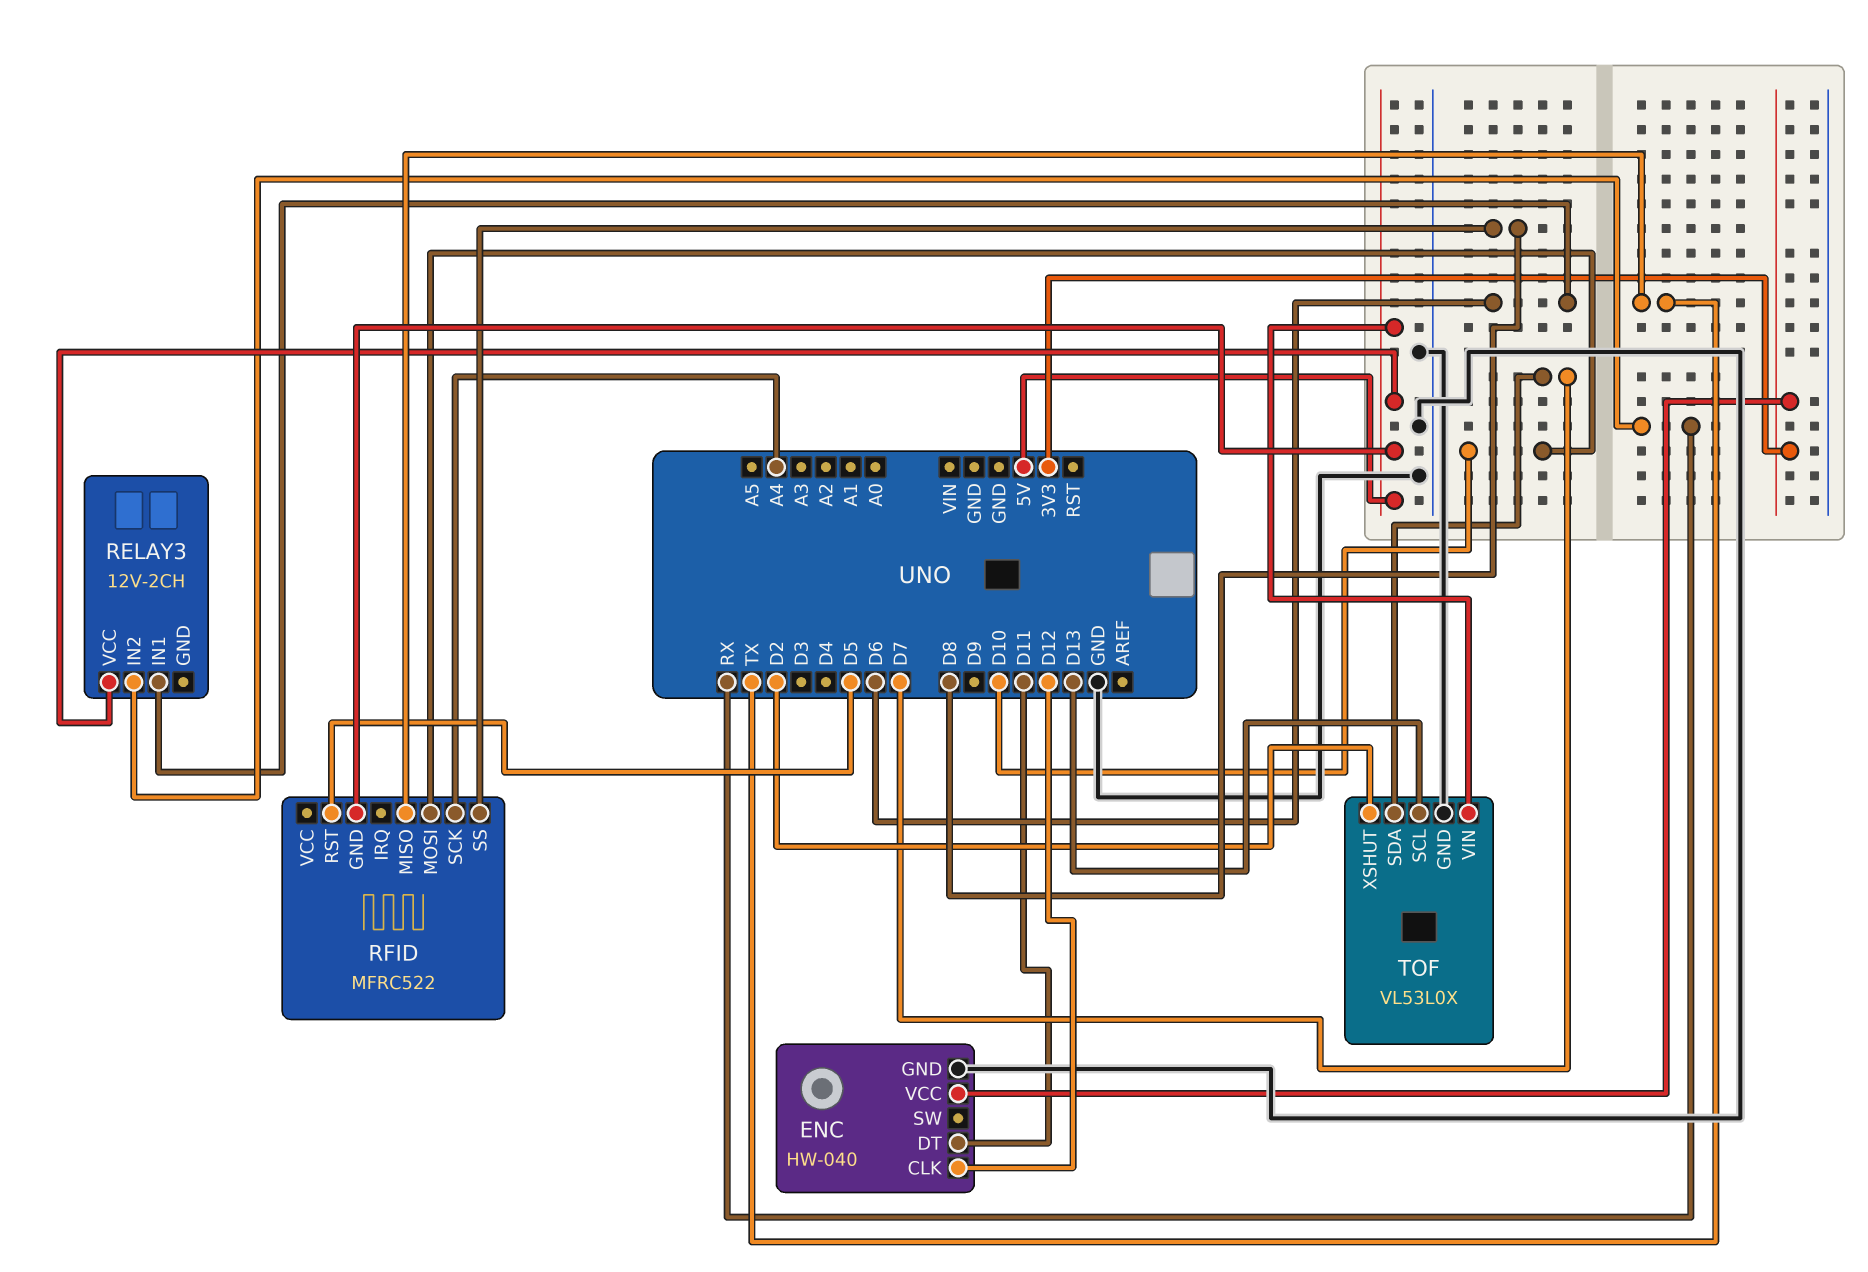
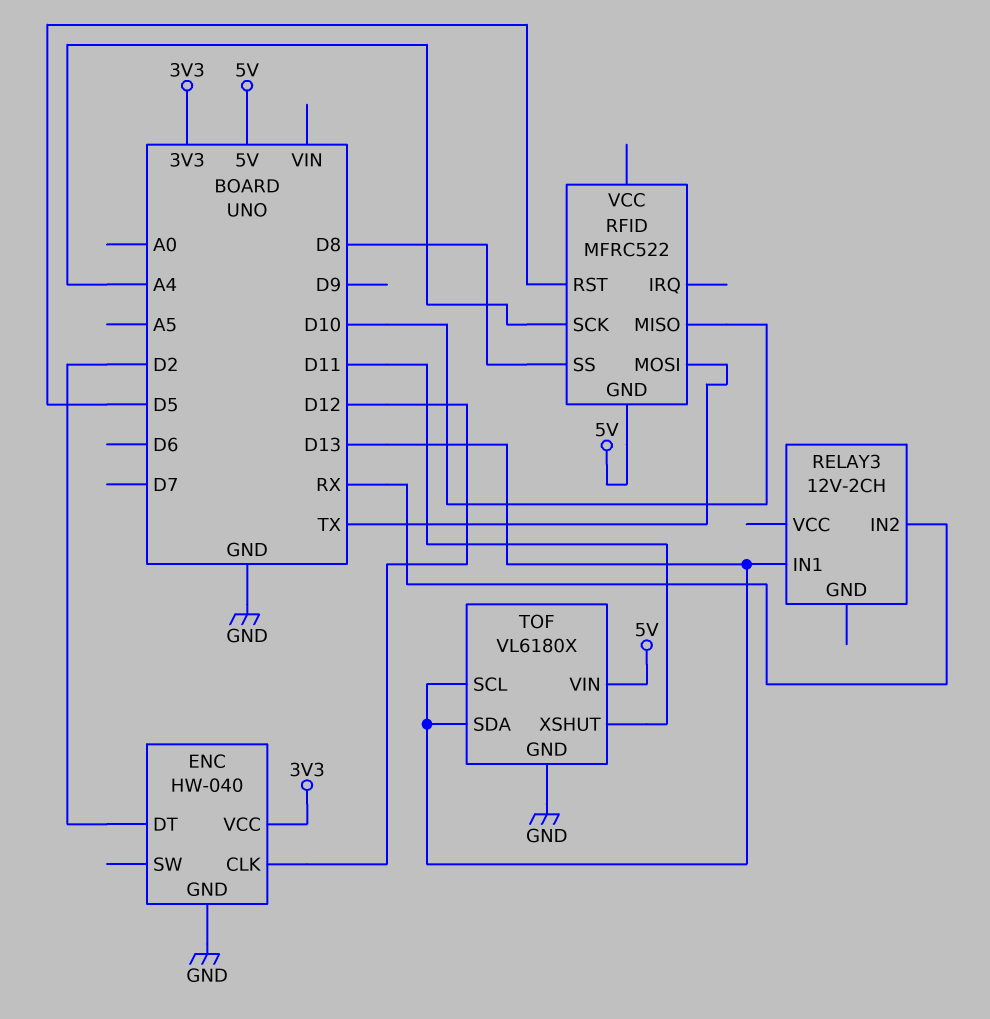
ENC pin DT: D11 -> D2
RELAY3 pin IN1: D6 -> D13
RELAY3 pin VCC: 5V -> none
RFID pin MISO: TX -> D10
RFID pin MOSI: D10 -> TX
TOF: VL53L0X -> VL6180X
TOF pin SDA: D7 -> D13
TOF pin XSHUT: D2 -> D11

